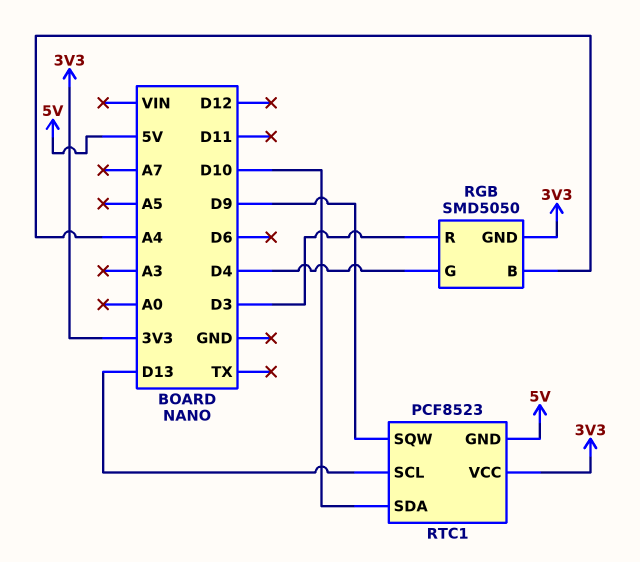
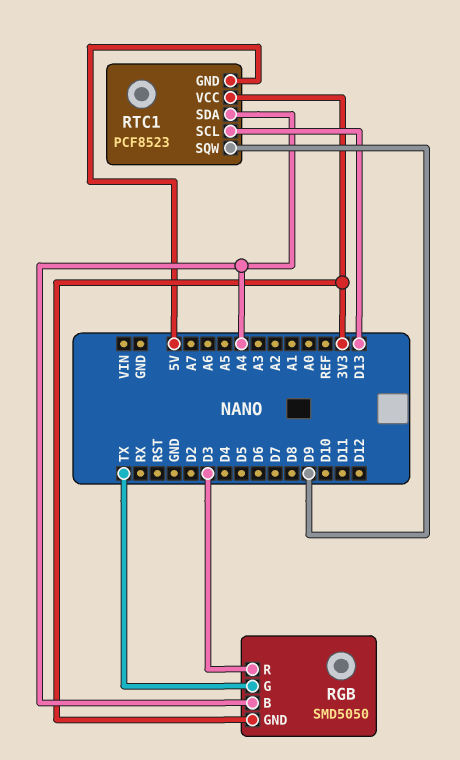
RGB pin G: D4 -> TX
RTC1 pin SDA: D10 -> A4

